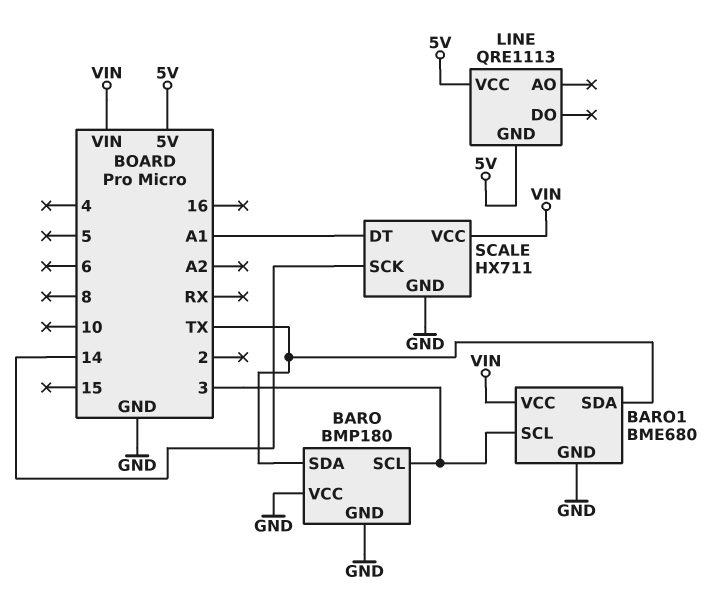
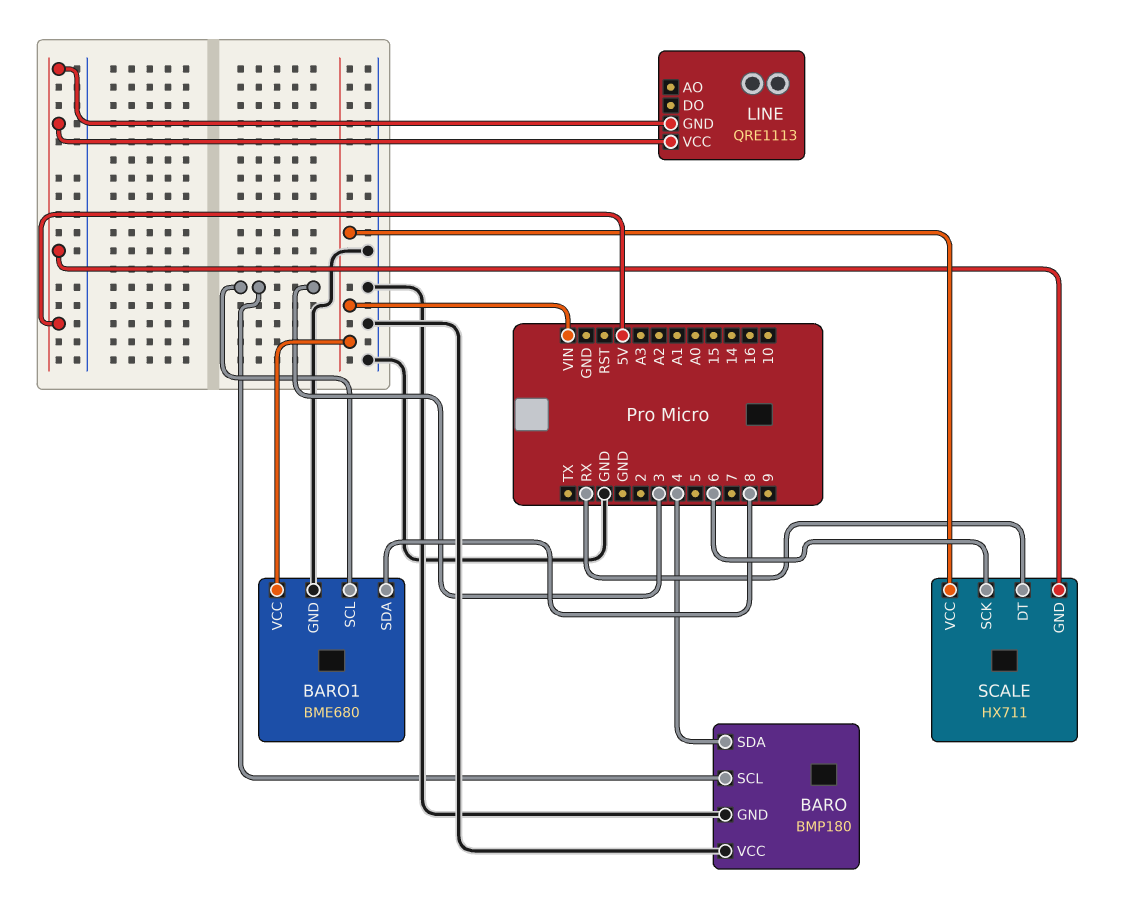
BARO pin SDA: TX -> 4
BARO1 pin SDA: TX -> 8
SCALE pin DT: A1 -> RX
SCALE pin GND: GND -> 5V
SCALE pin SCK: 14 -> 6

